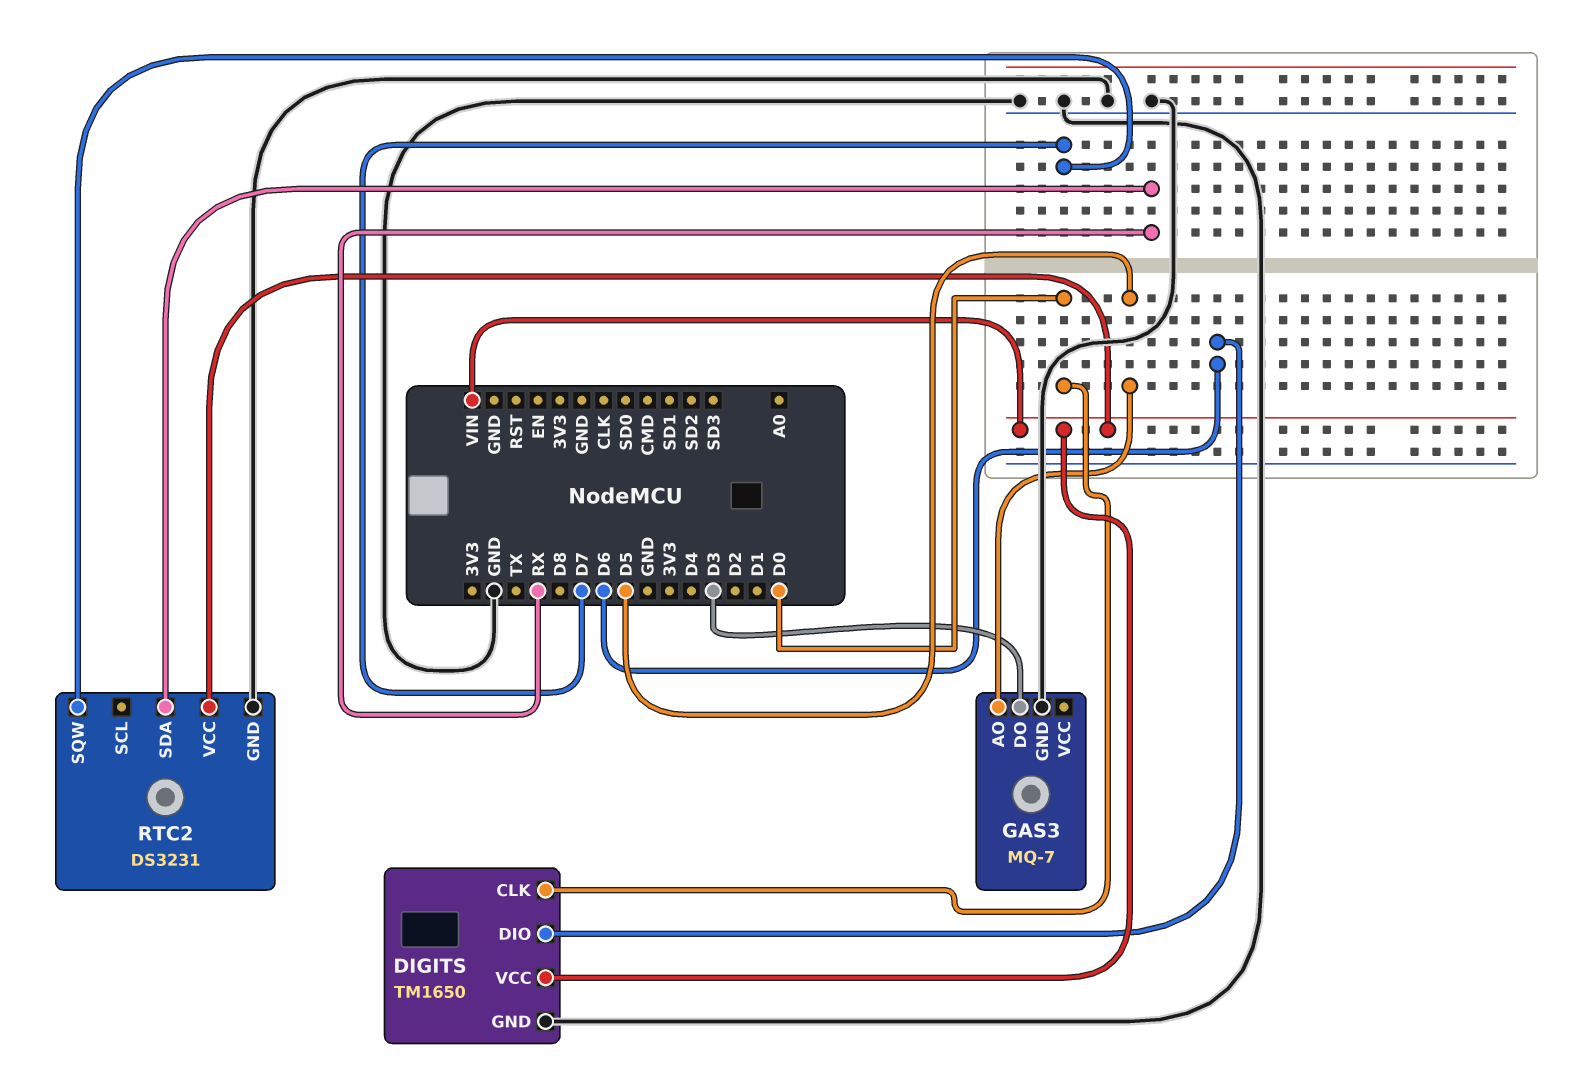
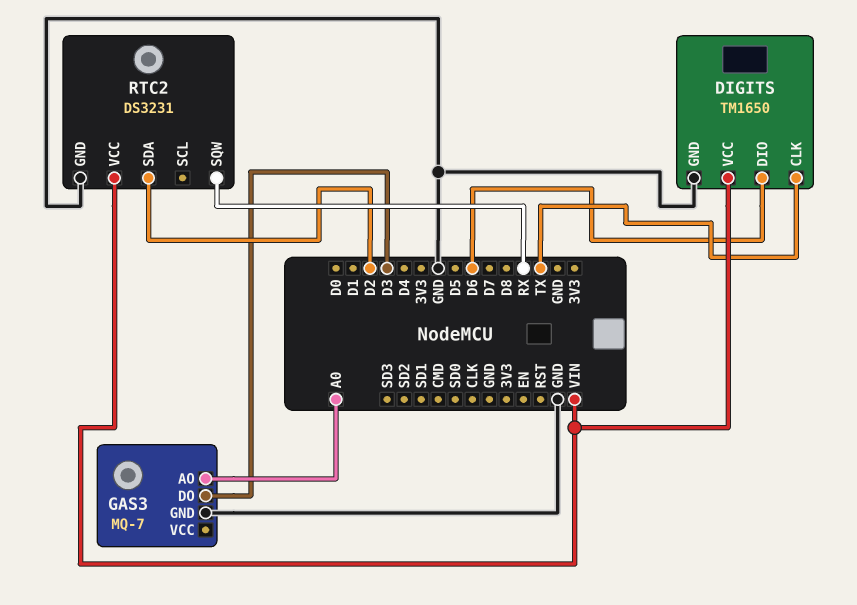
DIGITS pin CLK: D0 -> TX
GAS3 pin AO: D5 -> A0
RTC2 pin SDA: RX -> D2
RTC2 pin SQW: D7 -> RX

